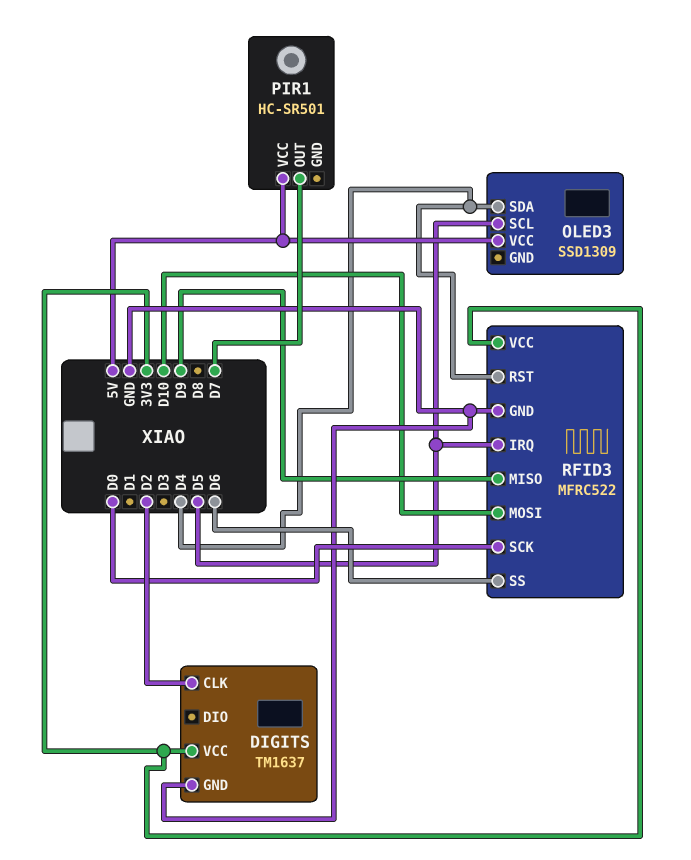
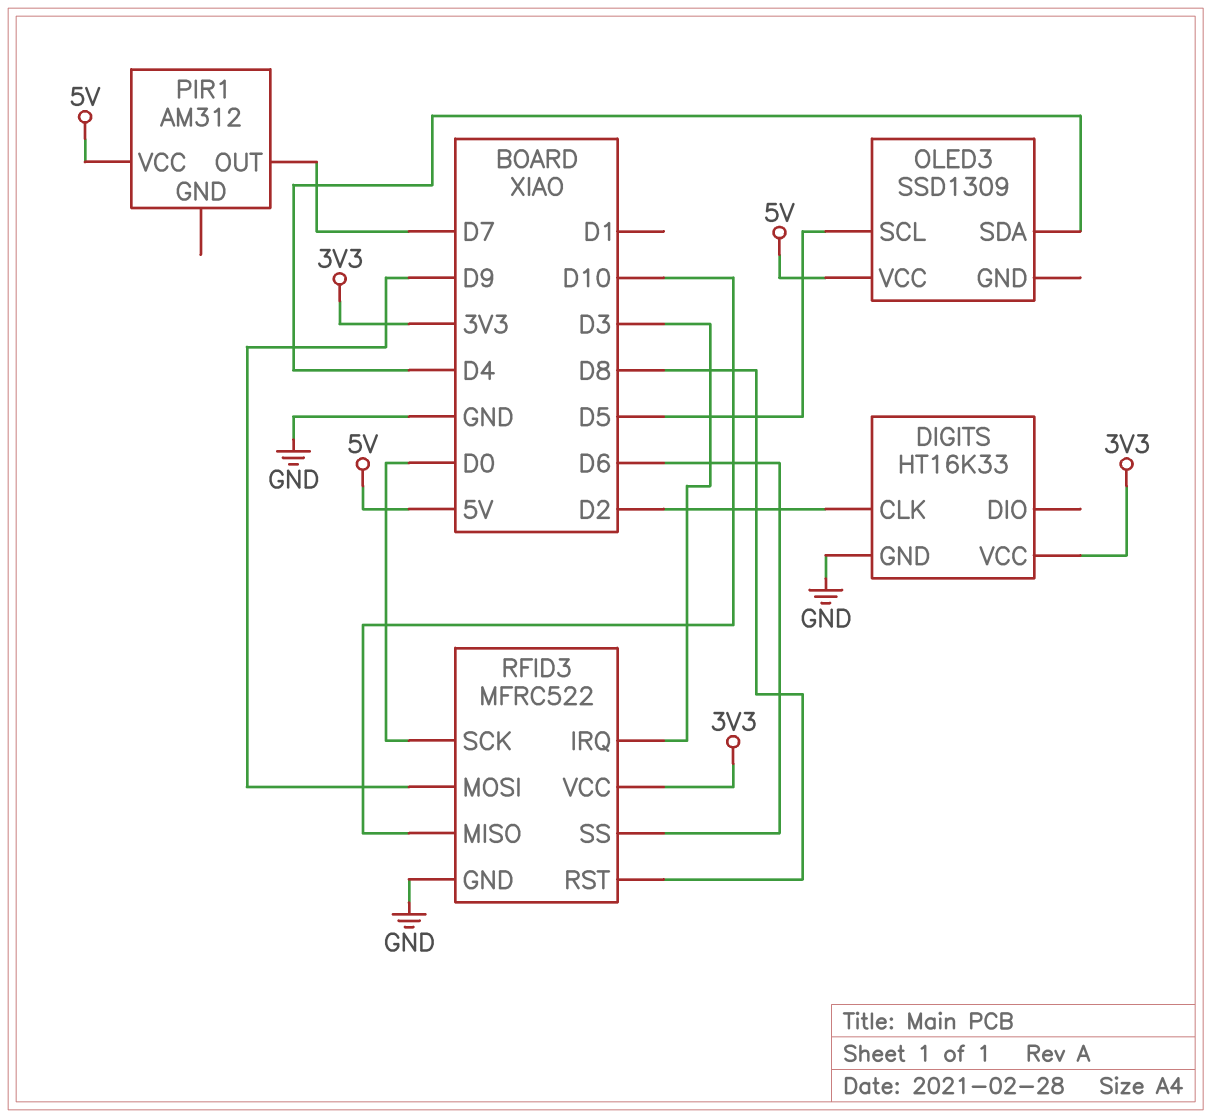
DIGITS: TM1637 -> HT16K33
PIR1: HC-SR501 -> AM312
RFID3 pin IRQ: D5 -> D3
RFID3 pin MISO: D9 -> D10
RFID3 pin MOSI: D10 -> D9
RFID3 pin RST: D4 -> D8

